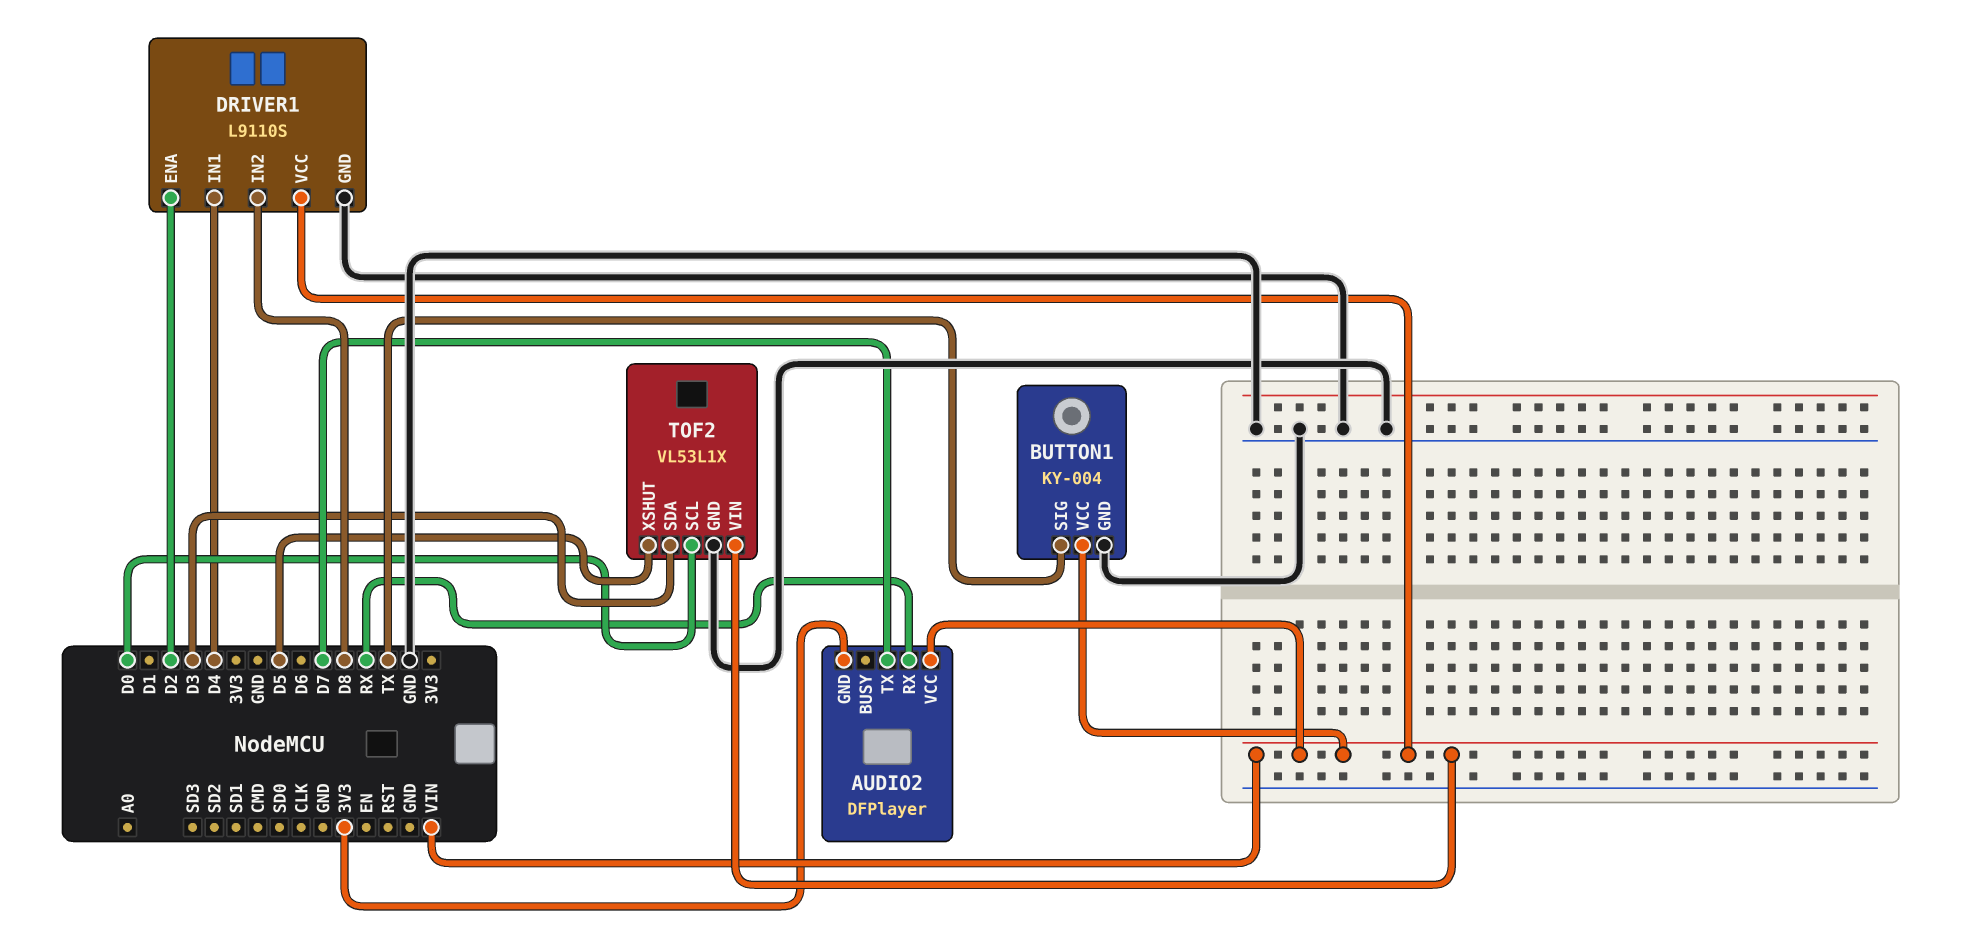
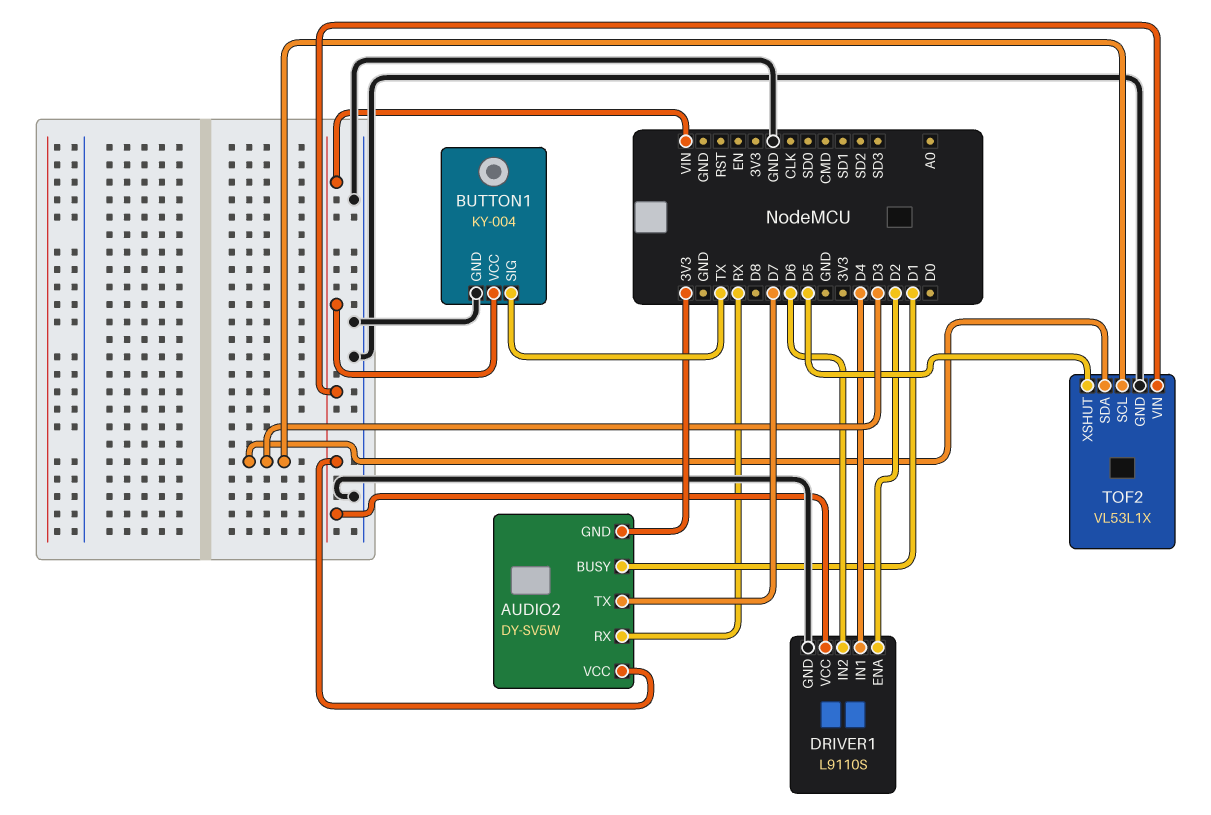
AUDIO2: DFPlayer -> DY-SV5W
AUDIO2 pin BUSY: none -> D1
DRIVER1 pin IN2: D8 -> D6
TOF2 pin SCL: D0 -> D3

